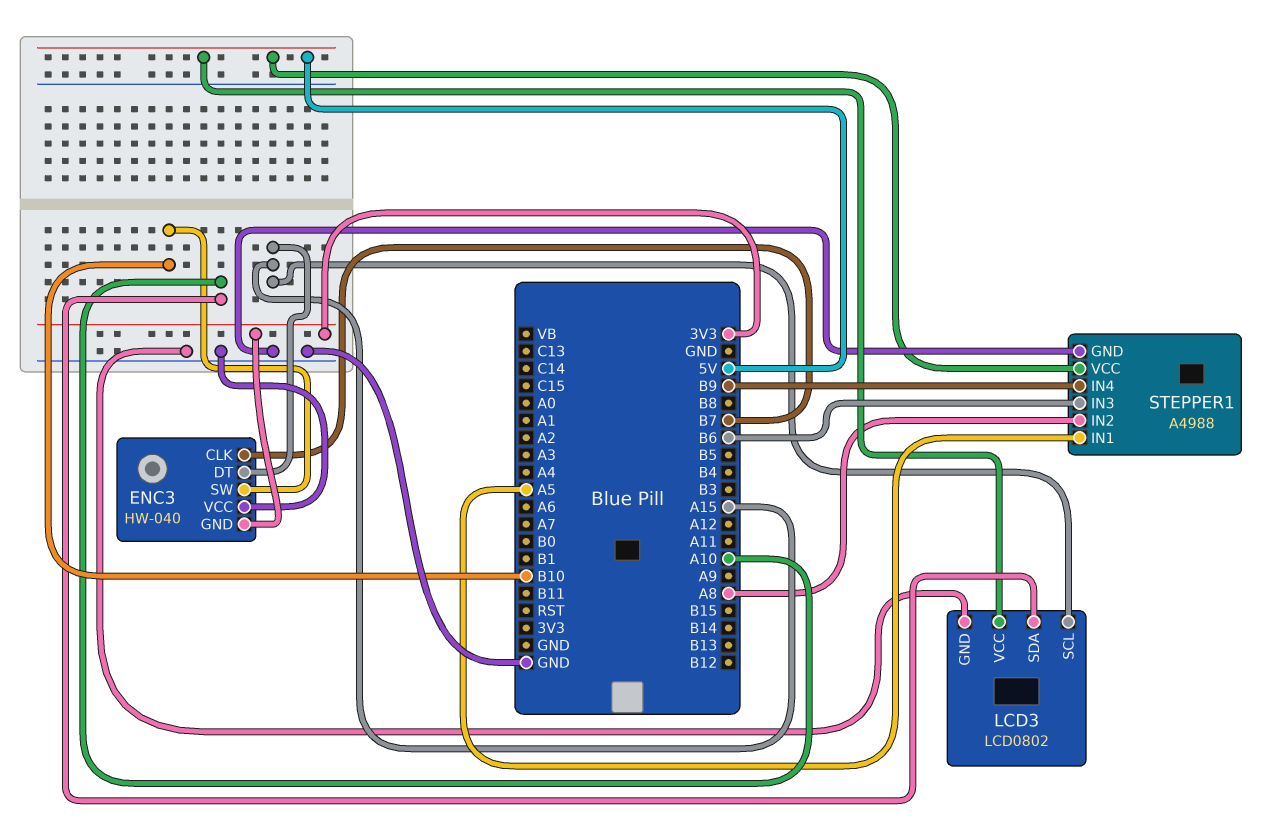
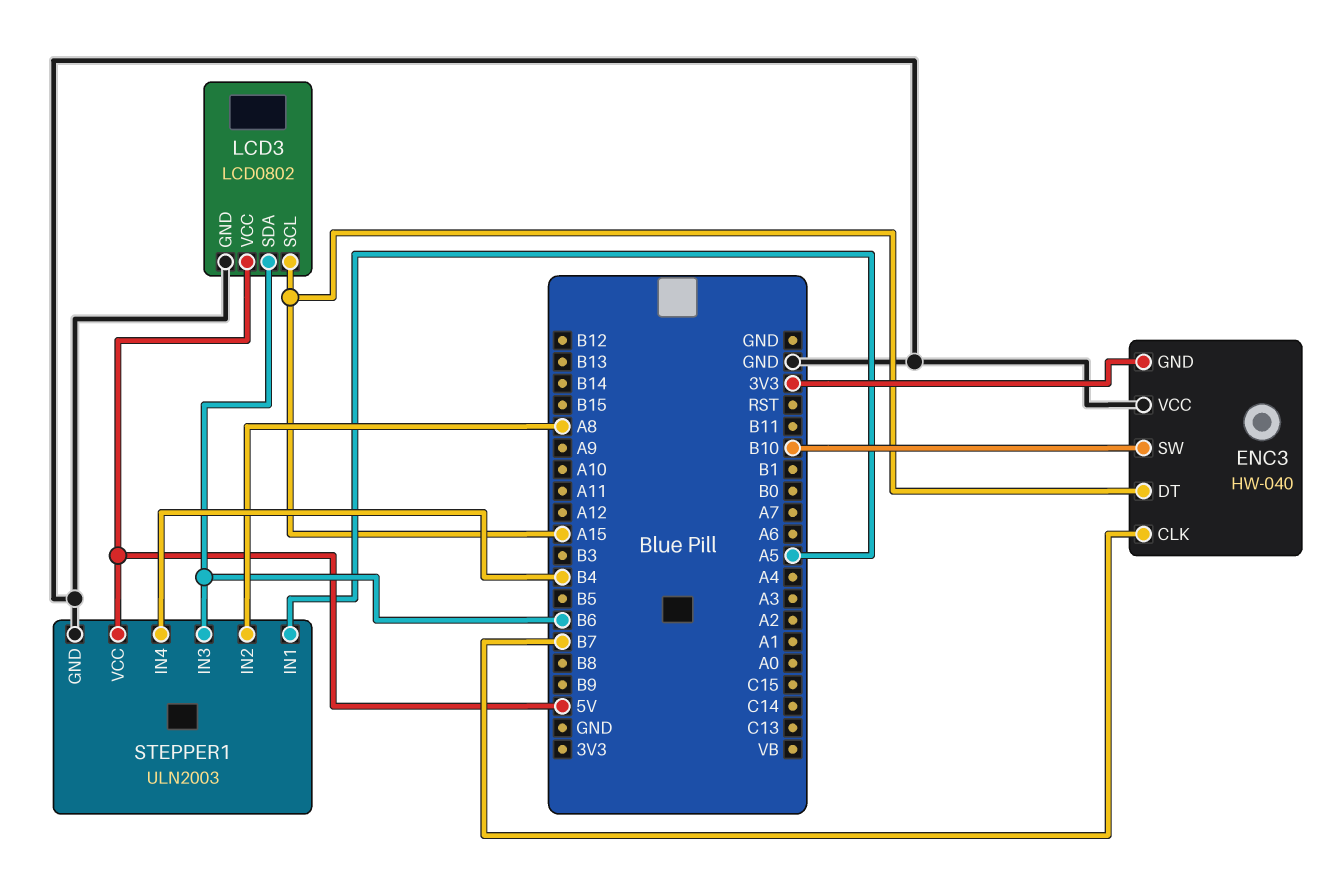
LCD3 pin SDA: A10 -> B6
STEPPER1: A4988 -> ULN2003
STEPPER1 pin IN4: B9 -> B4

